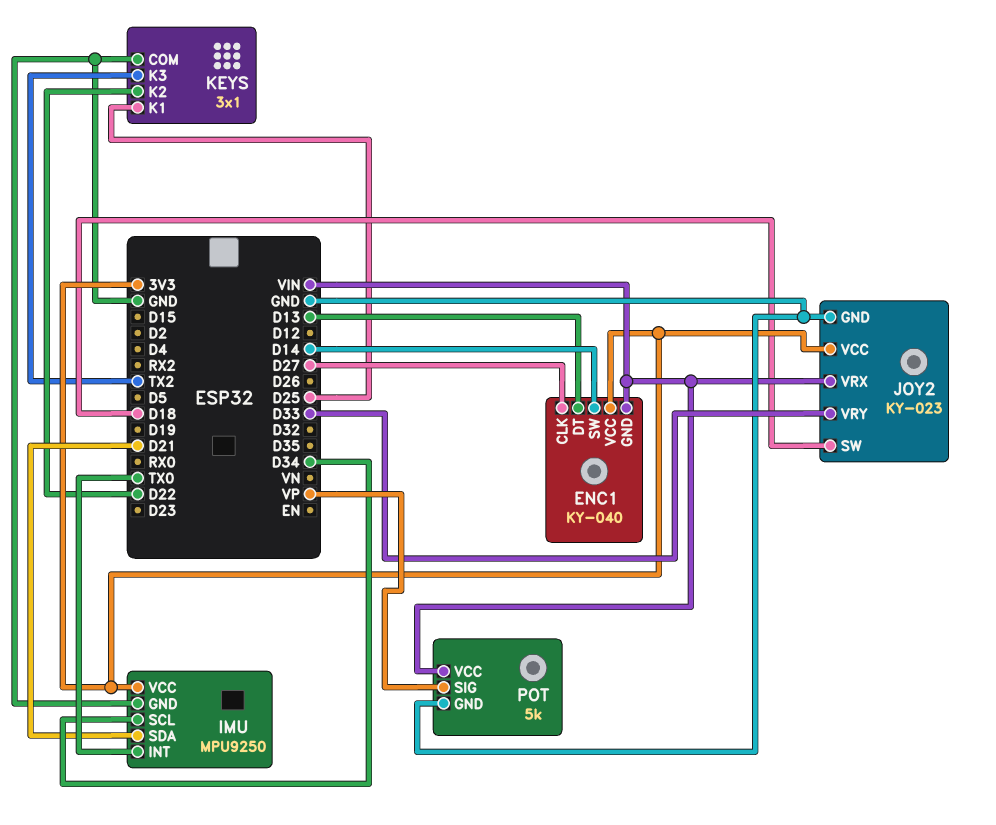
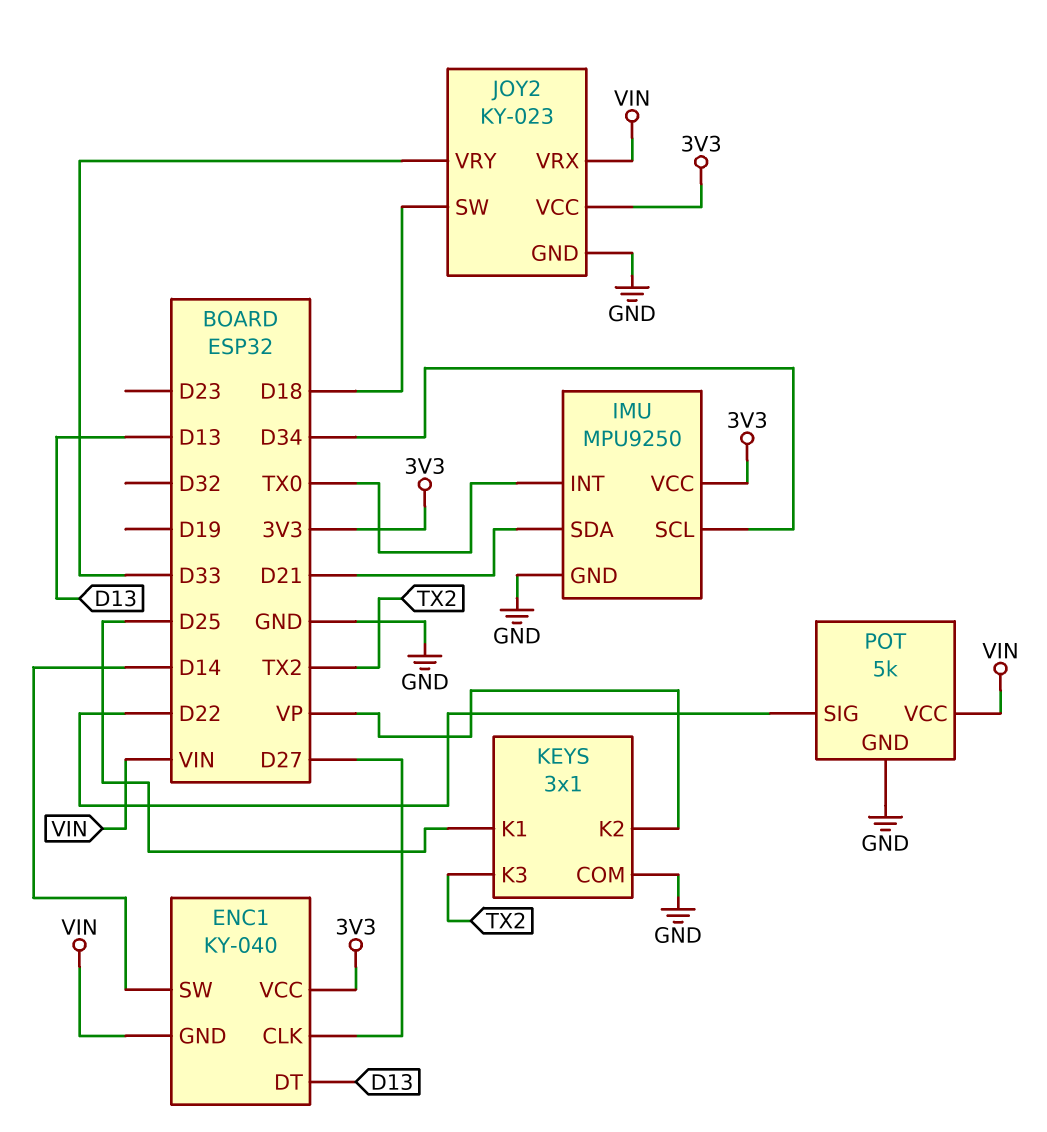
KEYS pin K2: D22 -> VP
POT pin SIG: VP -> D22

